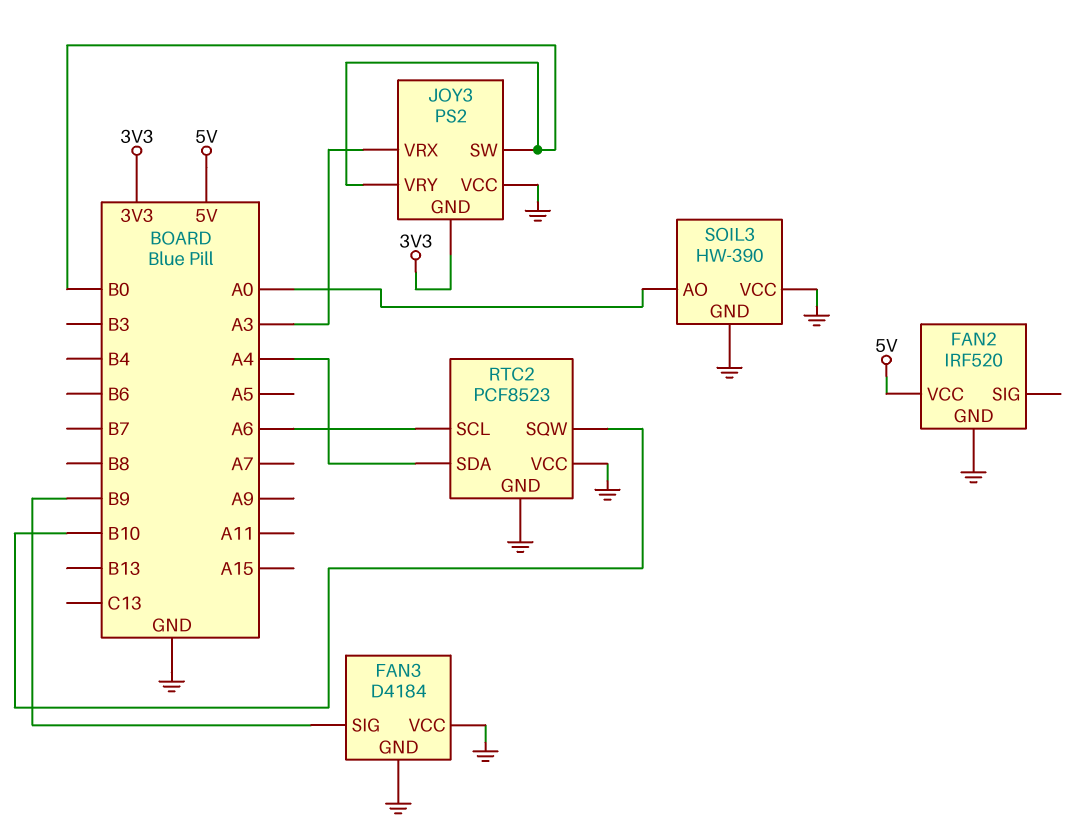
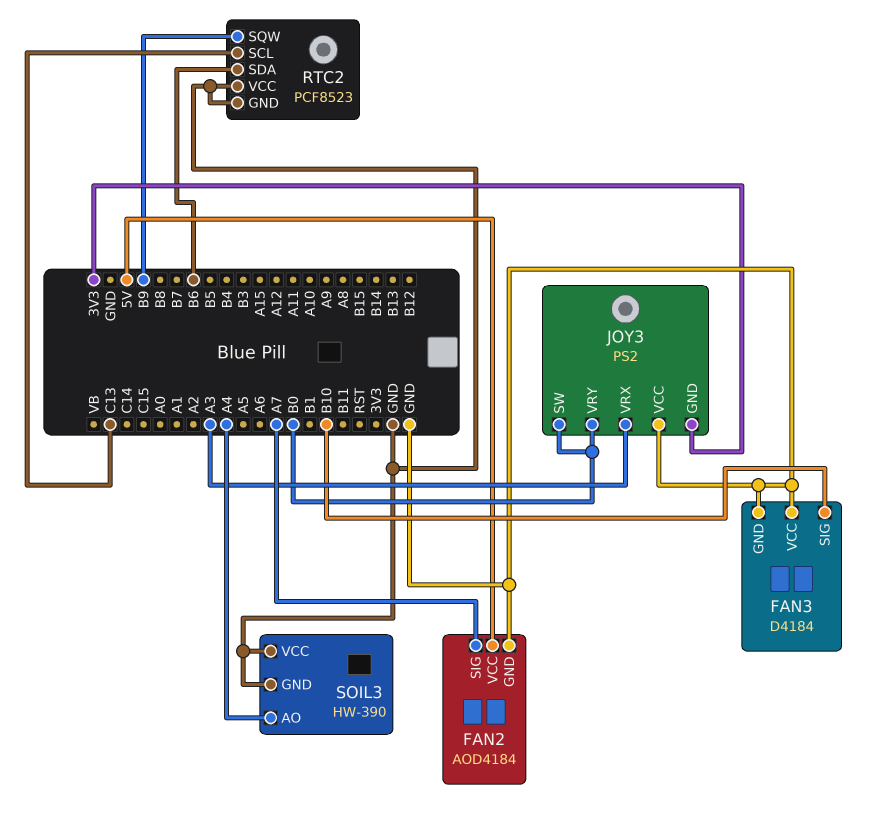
FAN2: IRF520 -> AOD4184
FAN2 pin SIG: none -> A7
FAN3 pin SIG: B9 -> B10
RTC2 pin SCL: A6 -> C13
RTC2 pin SDA: A4 -> B6
RTC2 pin SQW: B10 -> B9
SOIL3 pin AO: A0 -> A4

